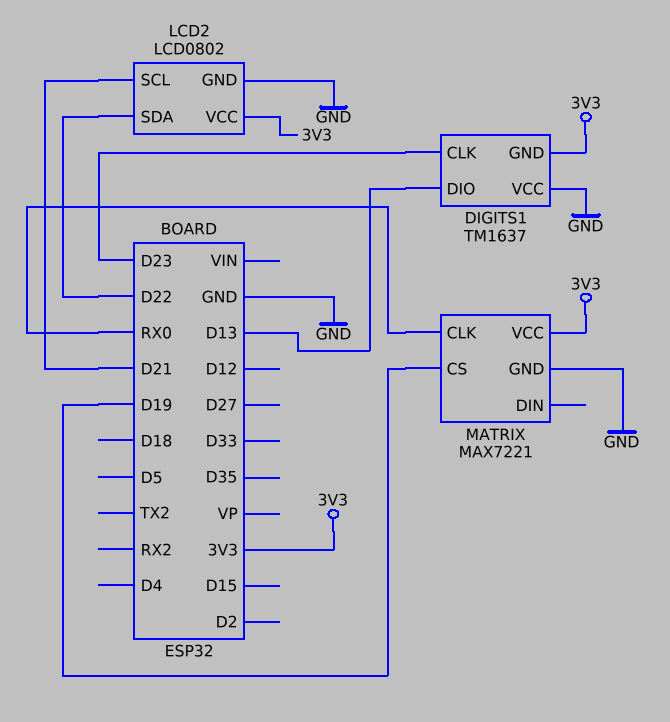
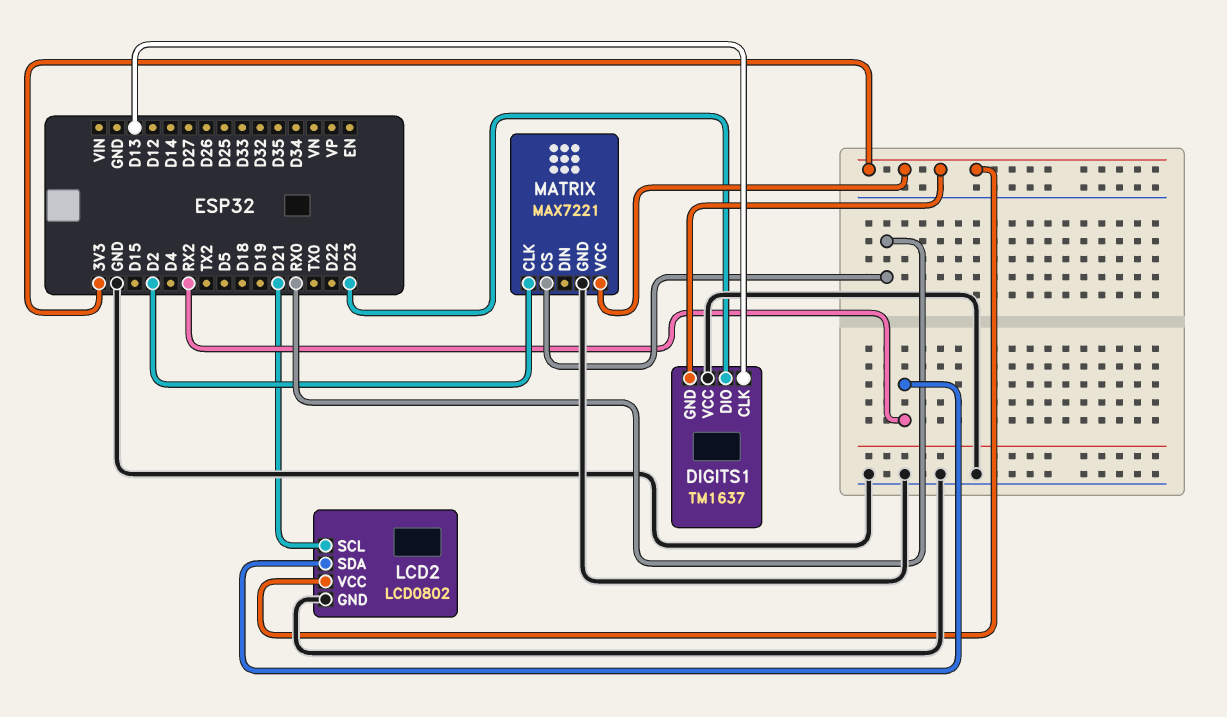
DIGITS1 pin CLK: D23 -> D13
DIGITS1 pin DIO: D13 -> D23
LCD2 pin SDA: D22 -> RX2
MATRIX pin CLK: RX0 -> D2
MATRIX pin CS: D19 -> RX0

